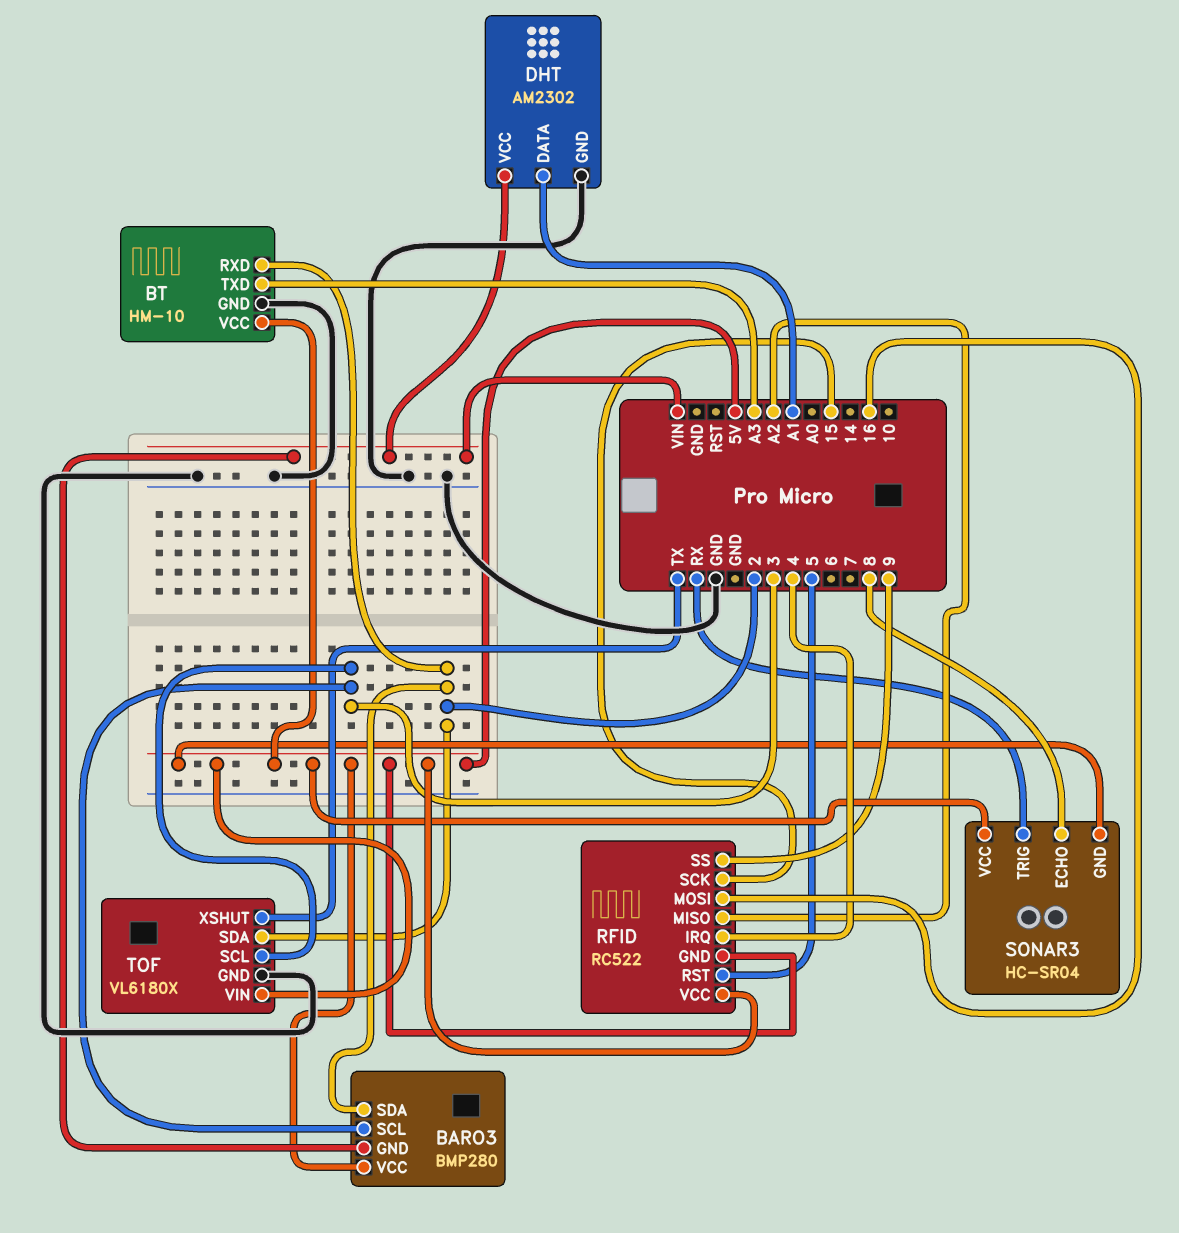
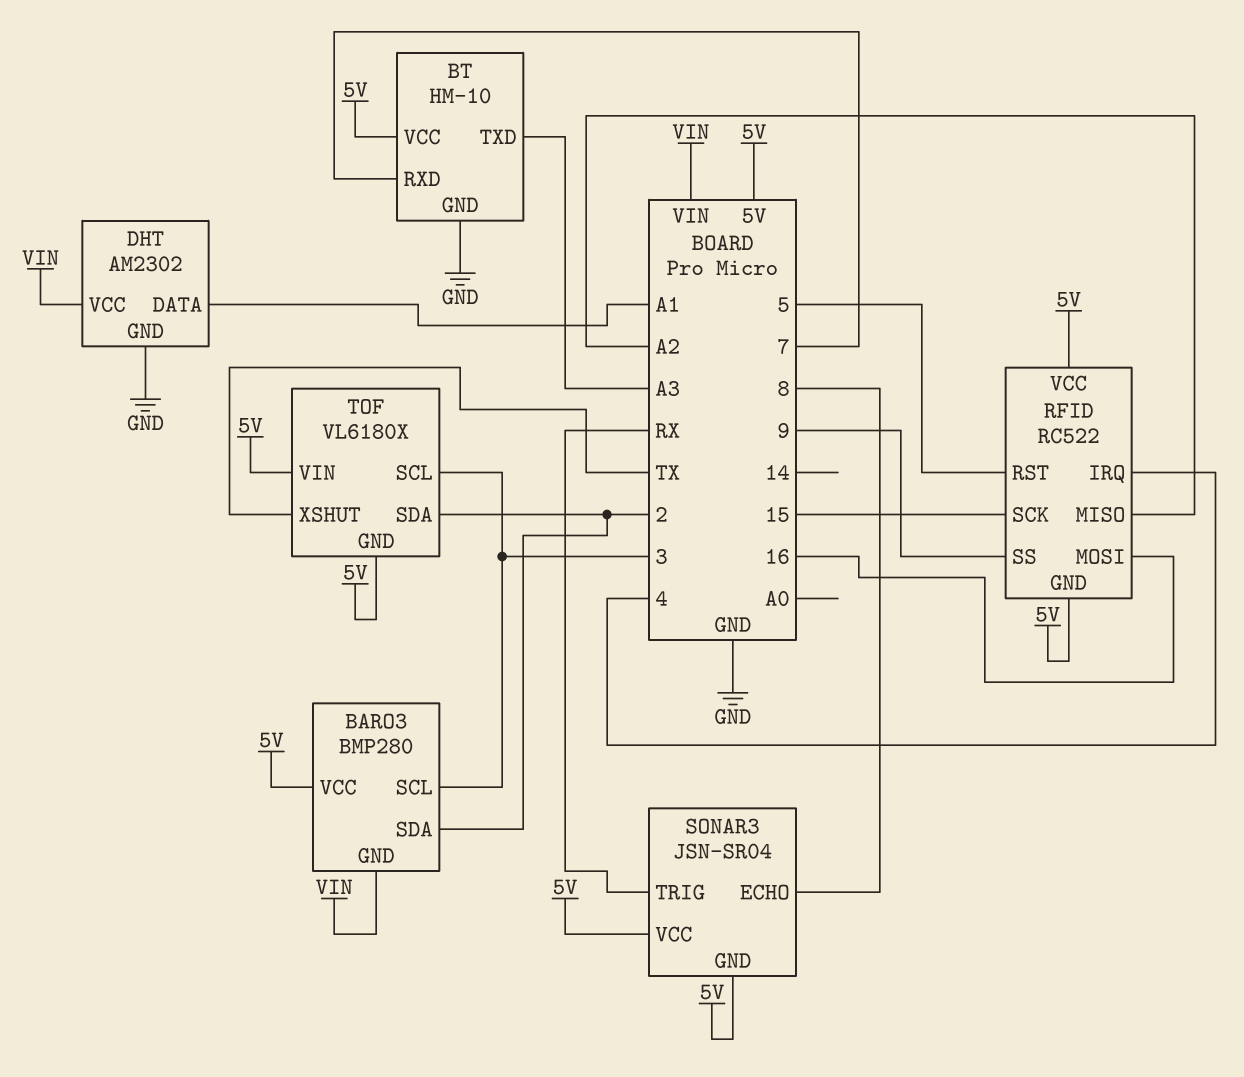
BT pin RXD: 2 -> 7
SONAR3: HC-SR04 -> JSN-SR04
TOF pin GND: GND -> 5V

